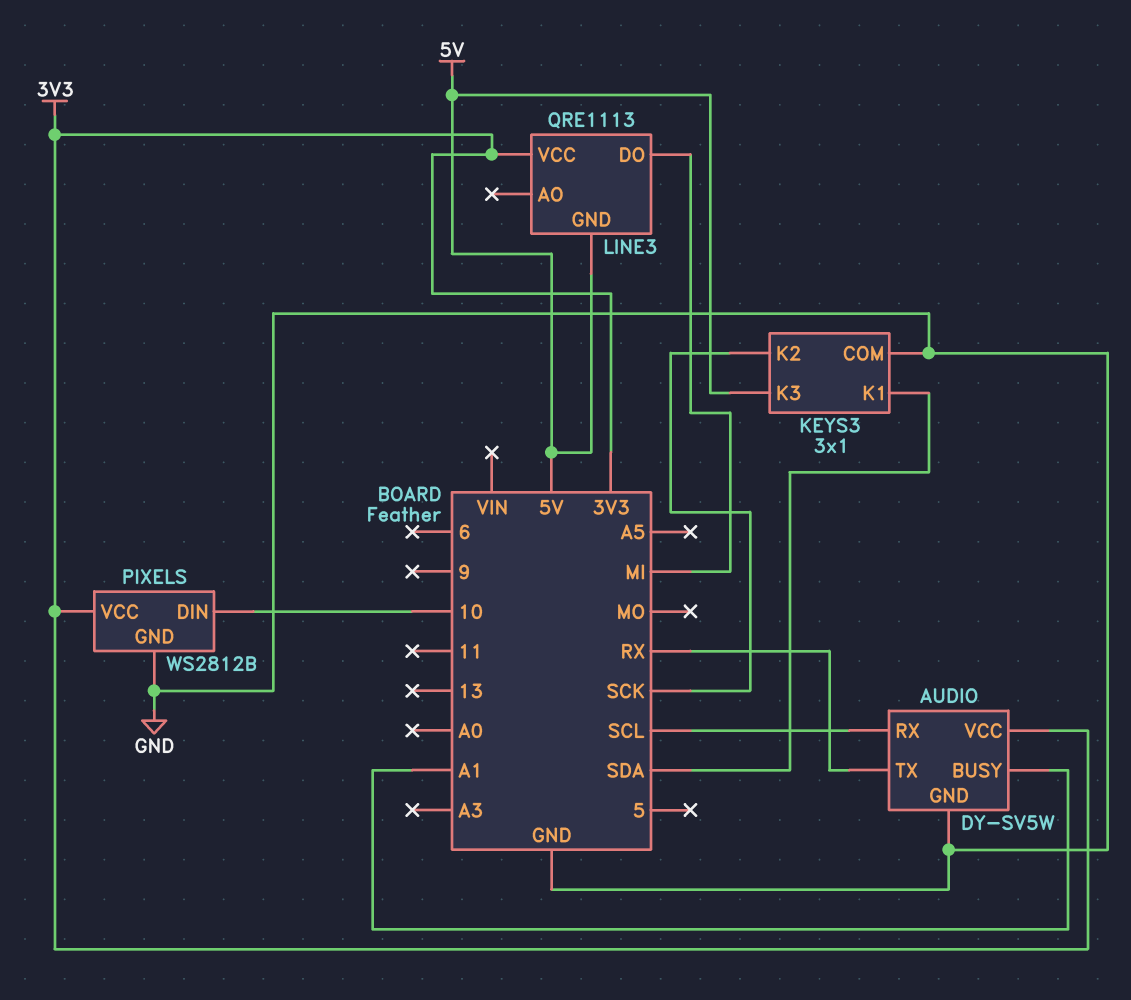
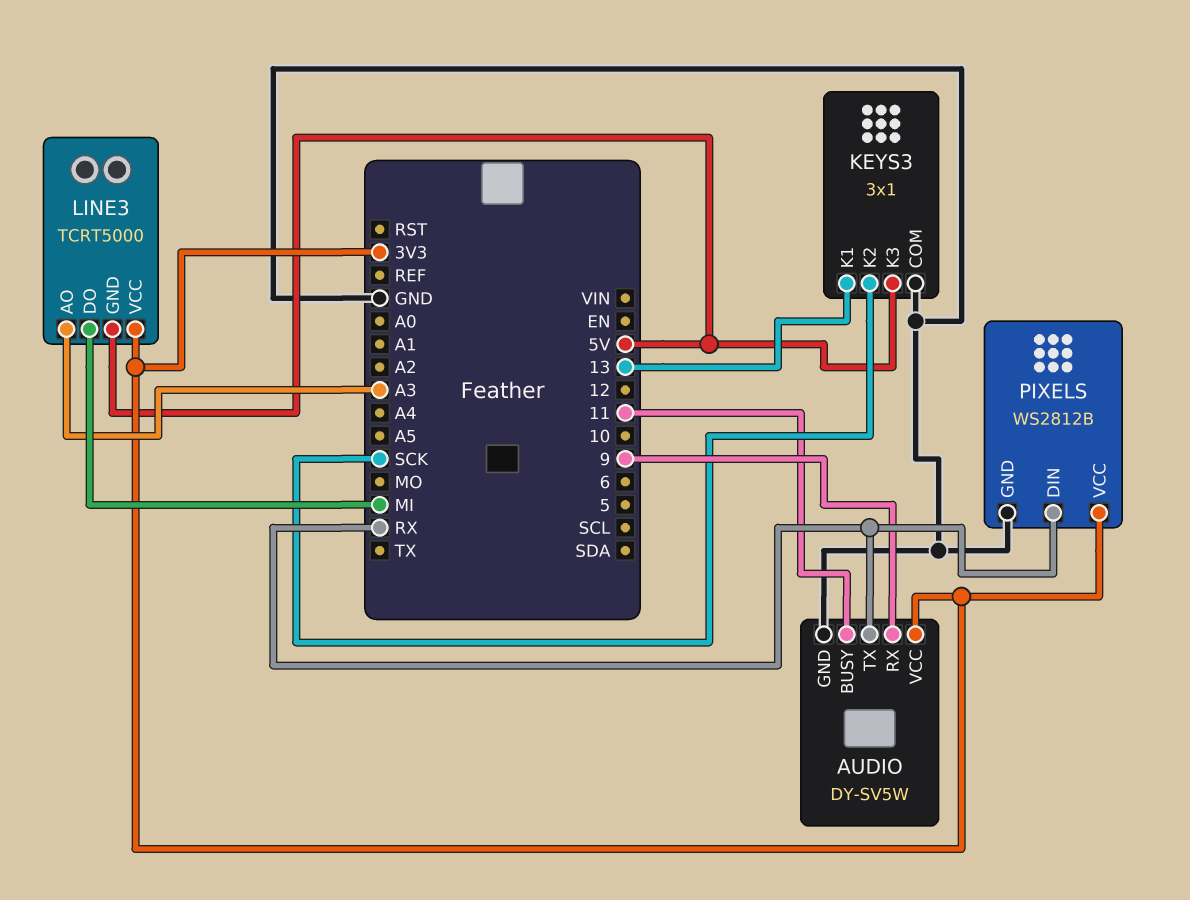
AUDIO pin BUSY: A1 -> 11
AUDIO pin RX: SCL -> 9
KEYS3 pin K1: SDA -> 13
LINE3: QRE1113 -> TCRT5000
LINE3 pin AO: none -> A3
PIXELS pin DIN: 10 -> RX

